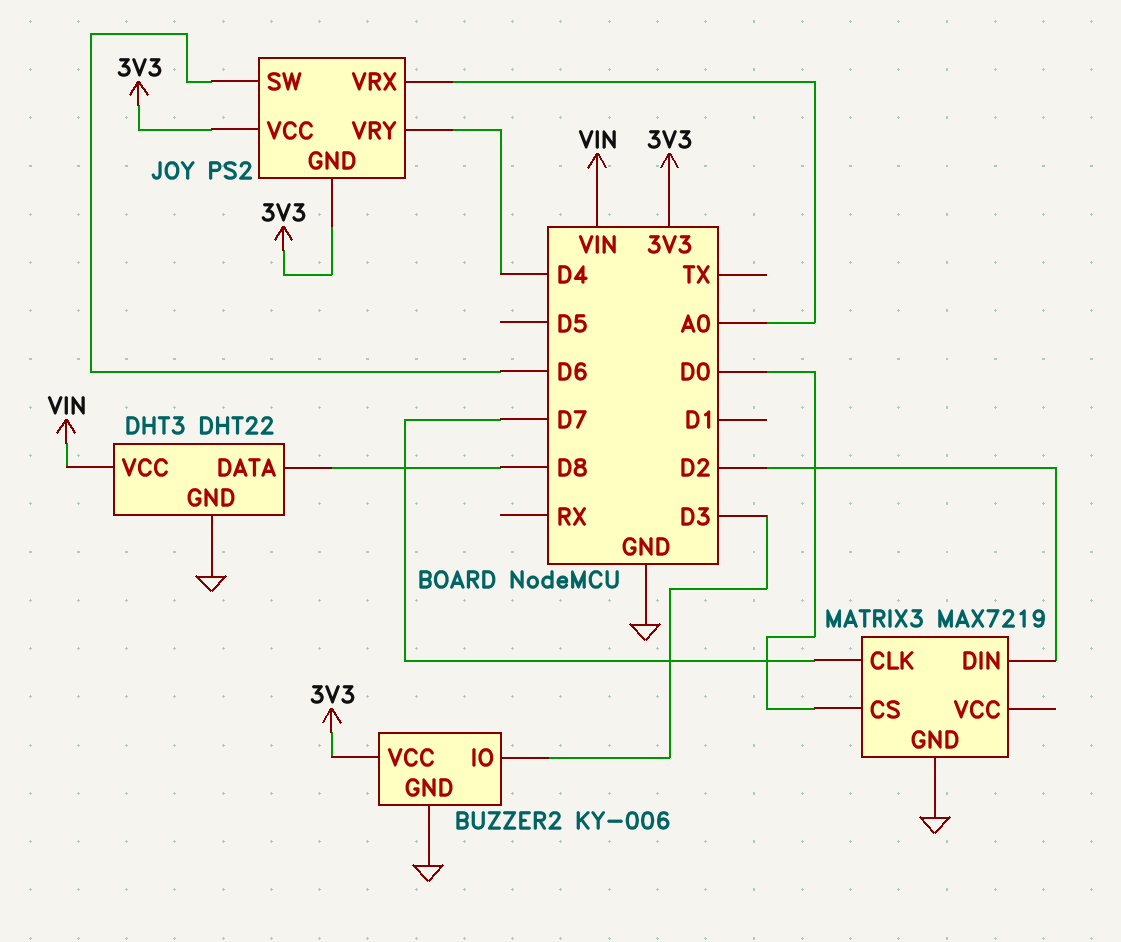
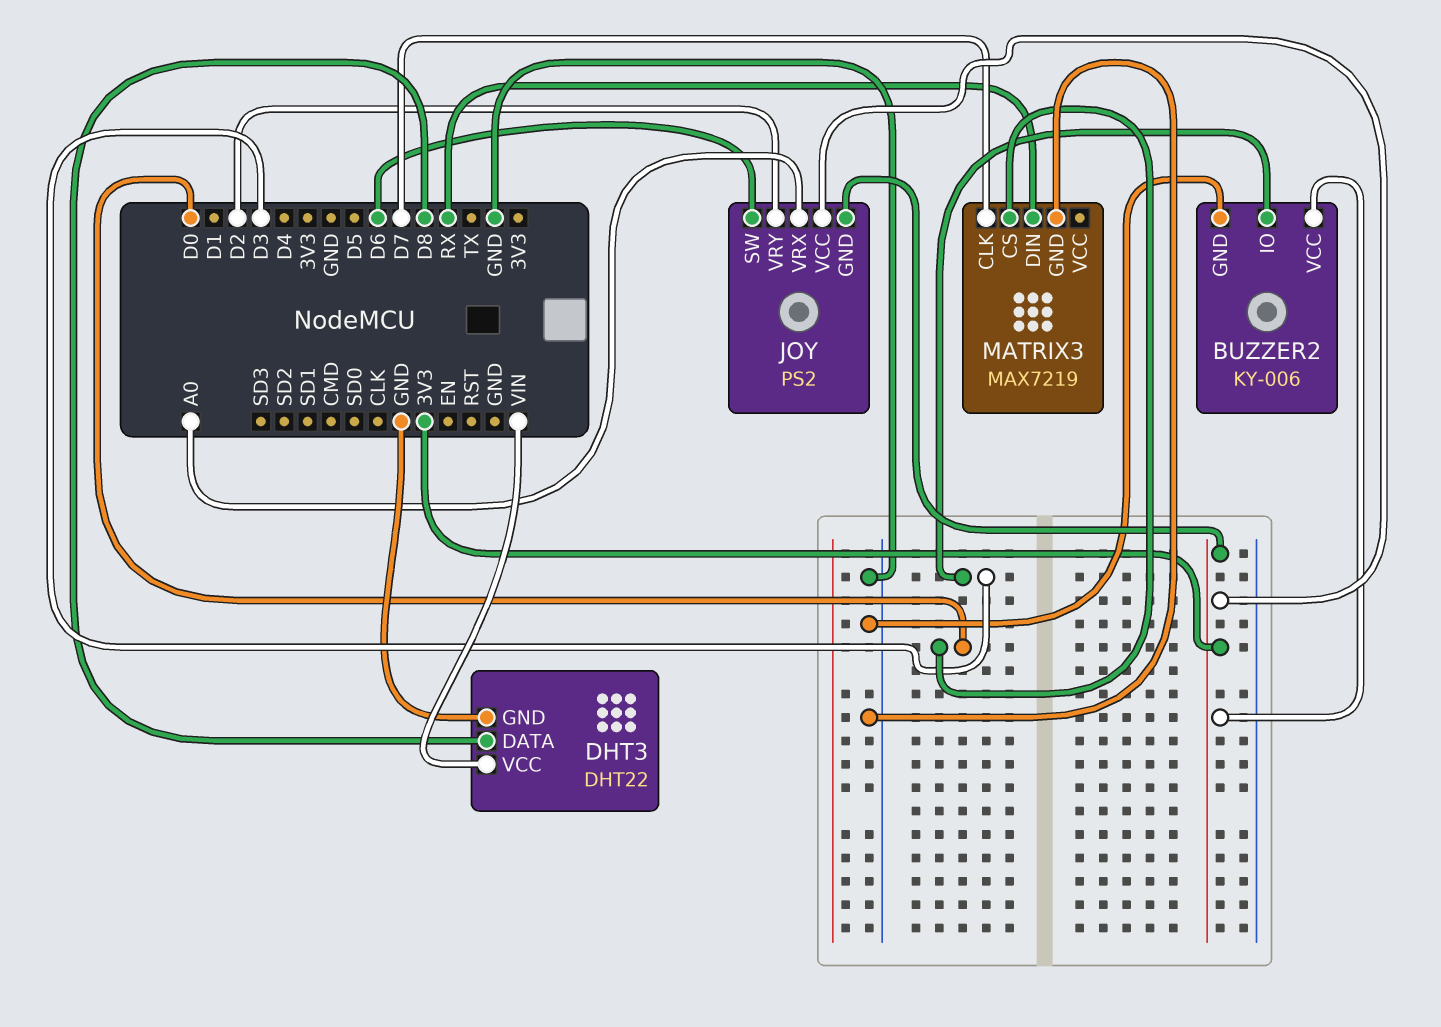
JOY pin VRY: D4 -> D2
MATRIX3 pin DIN: D2 -> RX

